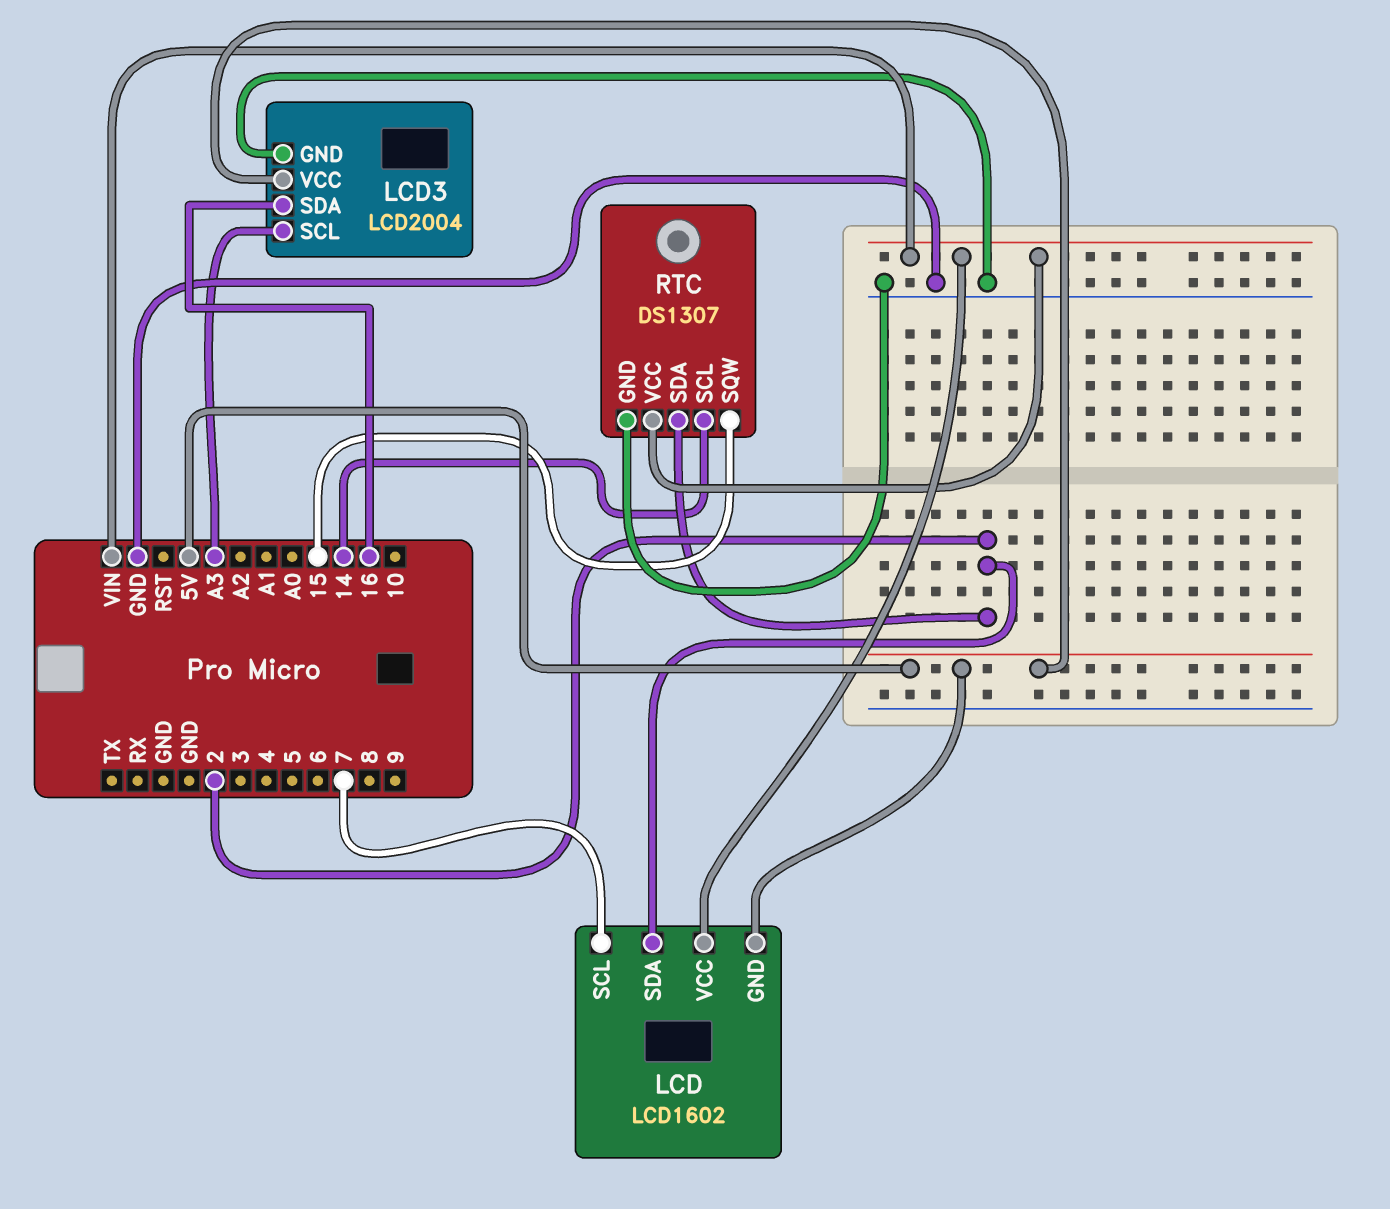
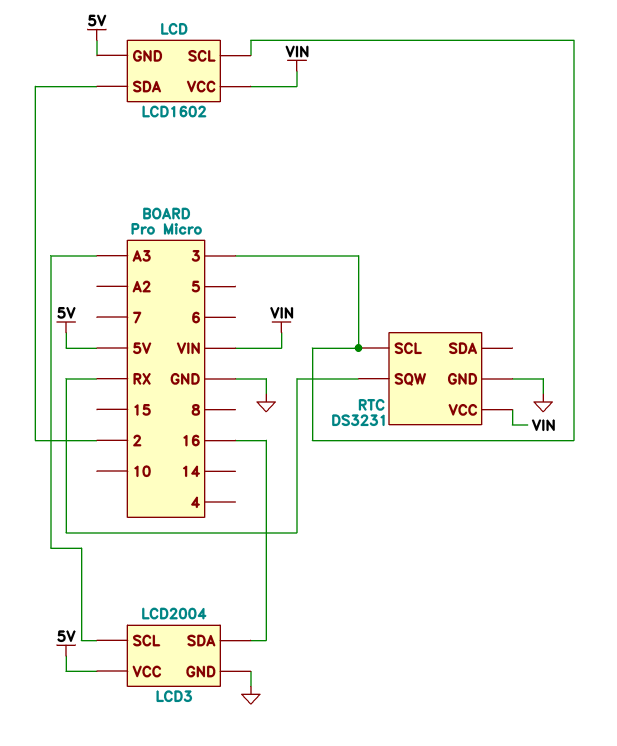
LCD pin SCL: 7 -> 3
RTC: DS1307 -> DS3231
RTC pin SCL: 14 -> 3
RTC pin SDA: 2 -> none
RTC pin SQW: 15 -> RX

